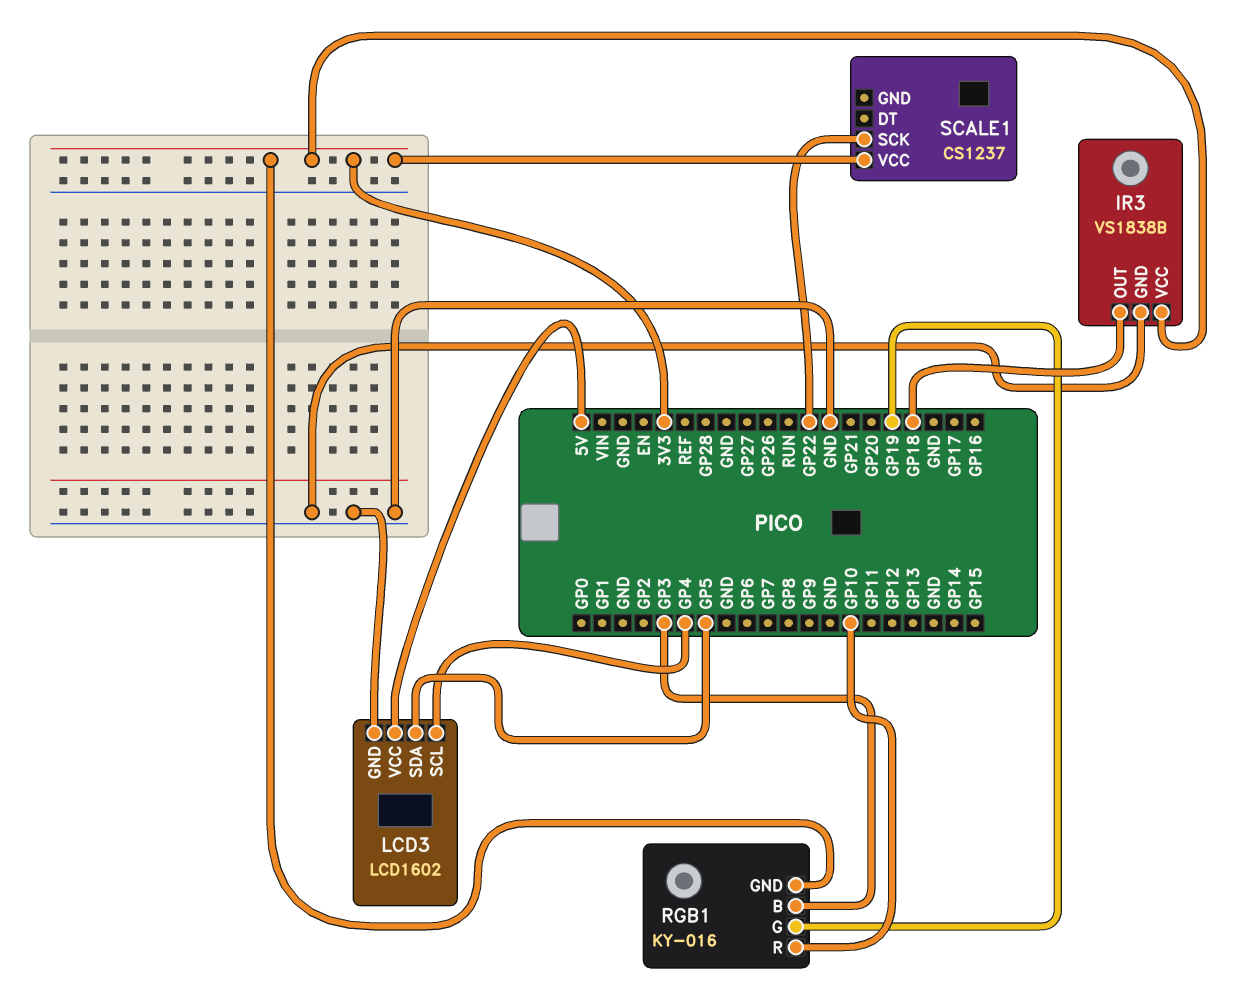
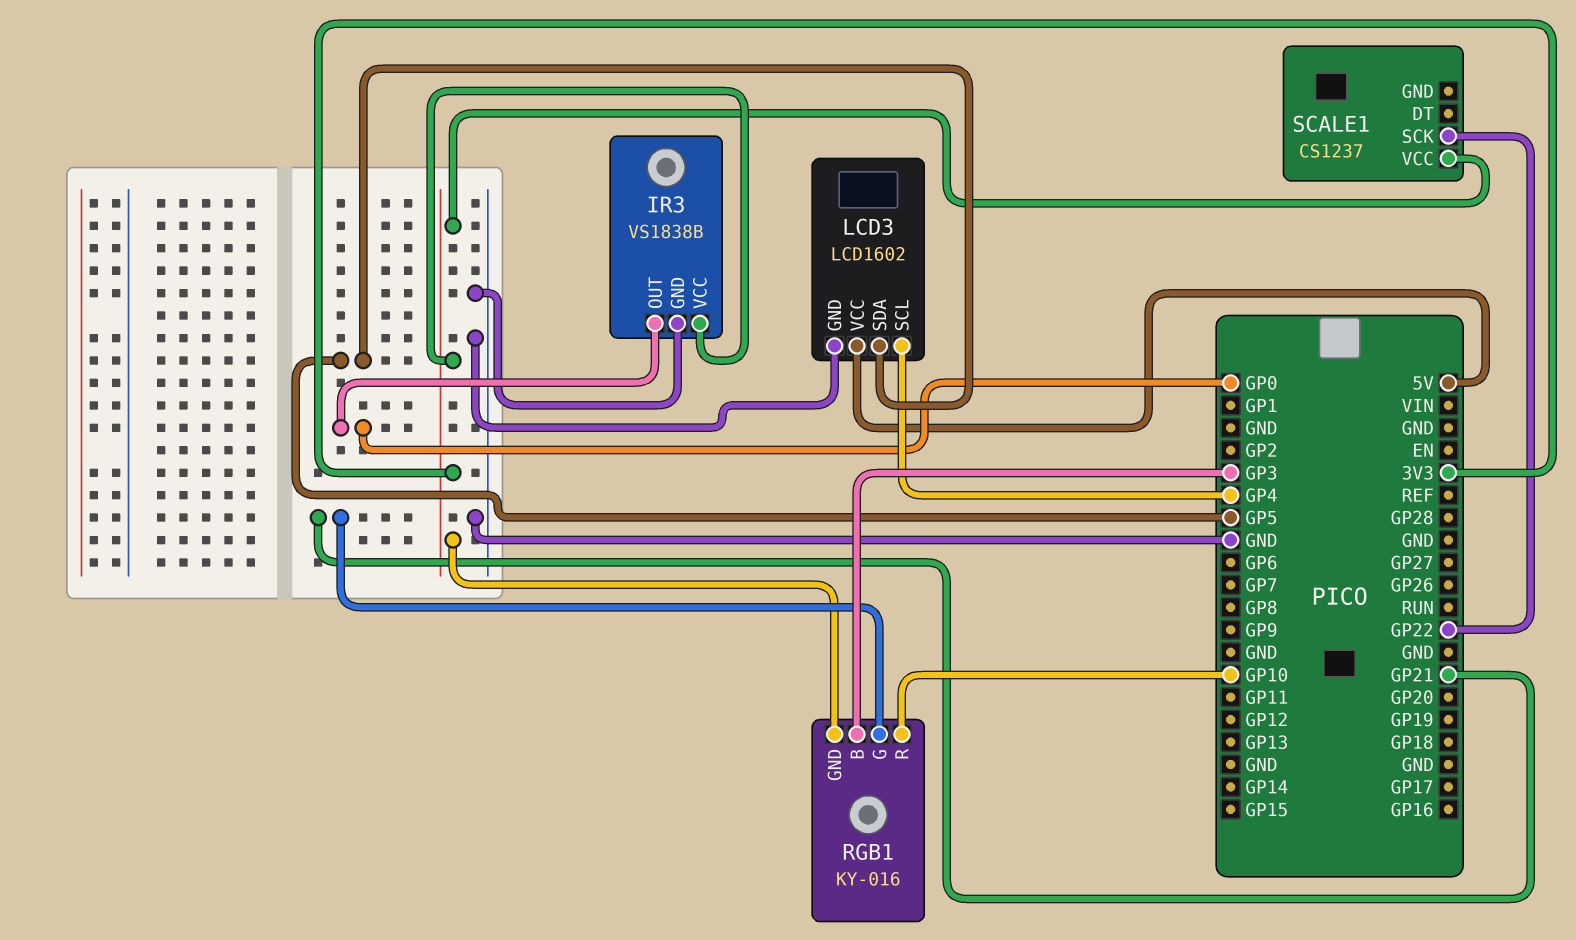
IR3 pin OUT: GP18 -> GP0
RGB1 pin G: GP19 -> GP21

